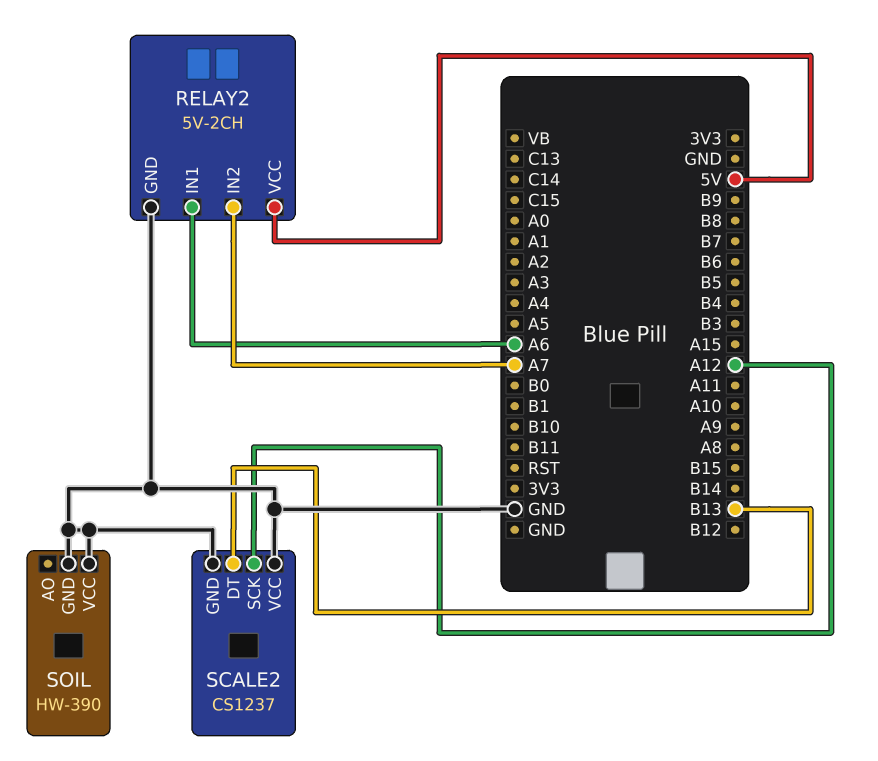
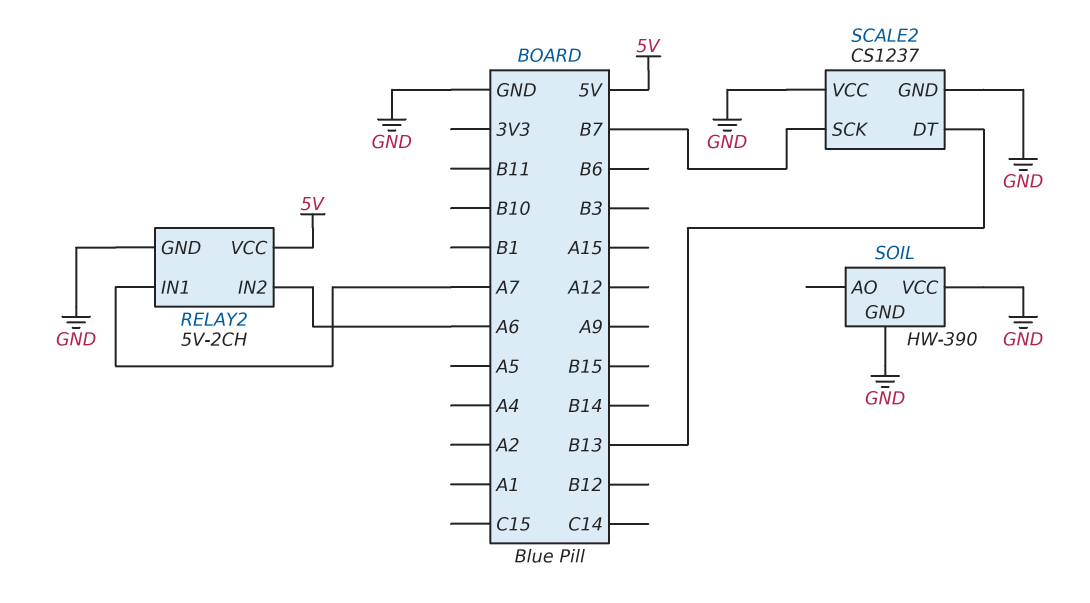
RELAY2 pin IN1: A6 -> A7
RELAY2 pin IN2: A7 -> A6
SCALE2 pin SCK: A12 -> B7

